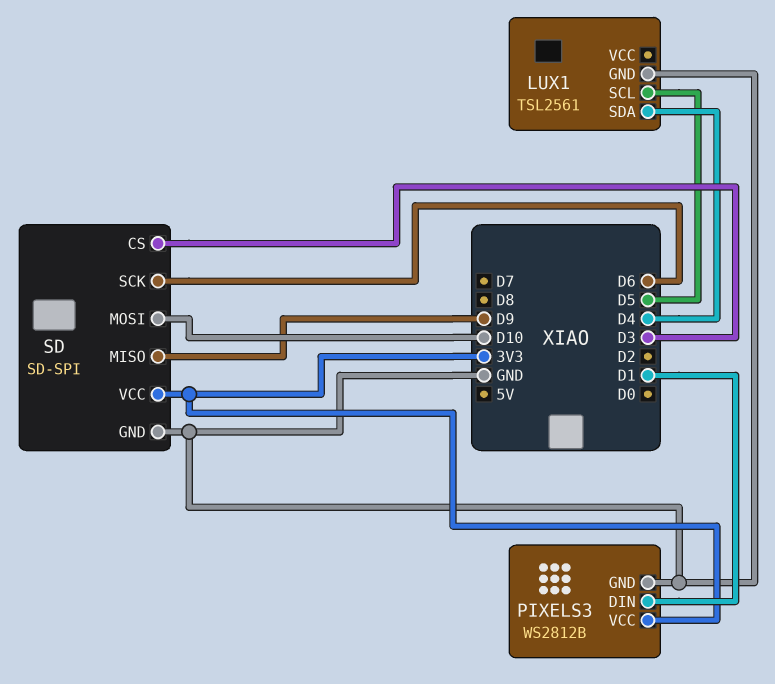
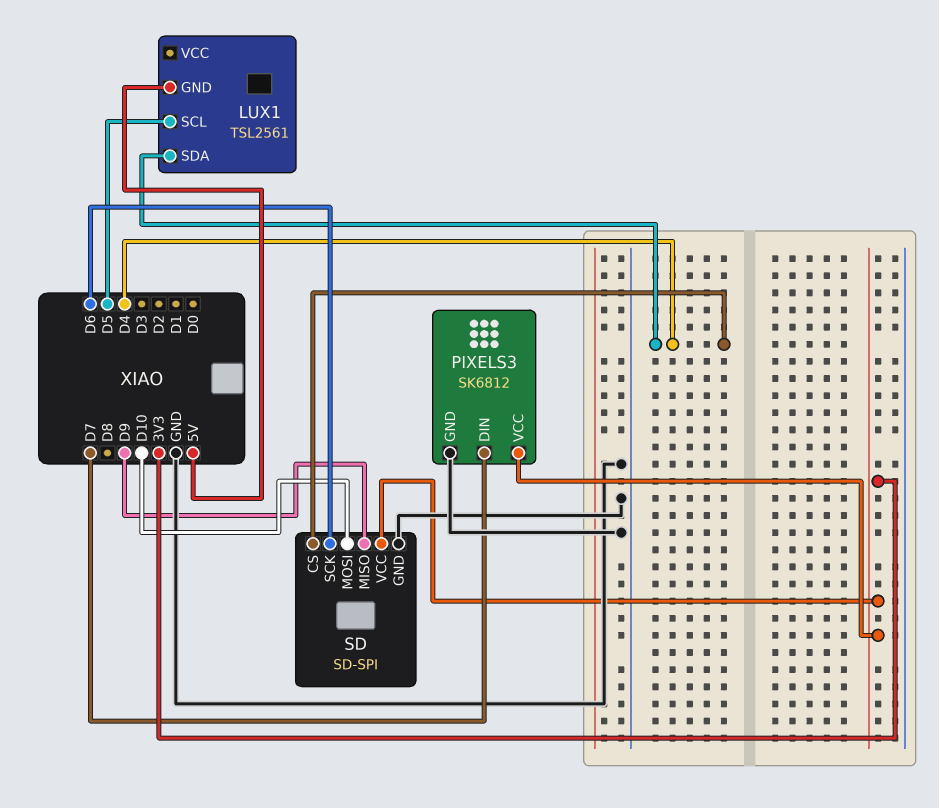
LUX1 pin GND: GND -> 5V
PIXELS3: WS2812B -> SK6812
PIXELS3 pin DIN: D1 -> D7
SD pin CS: D3 -> D4

